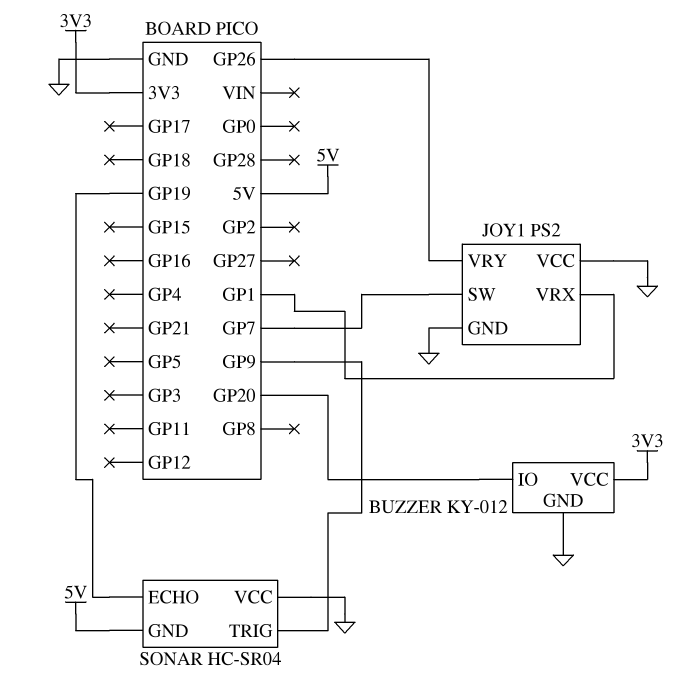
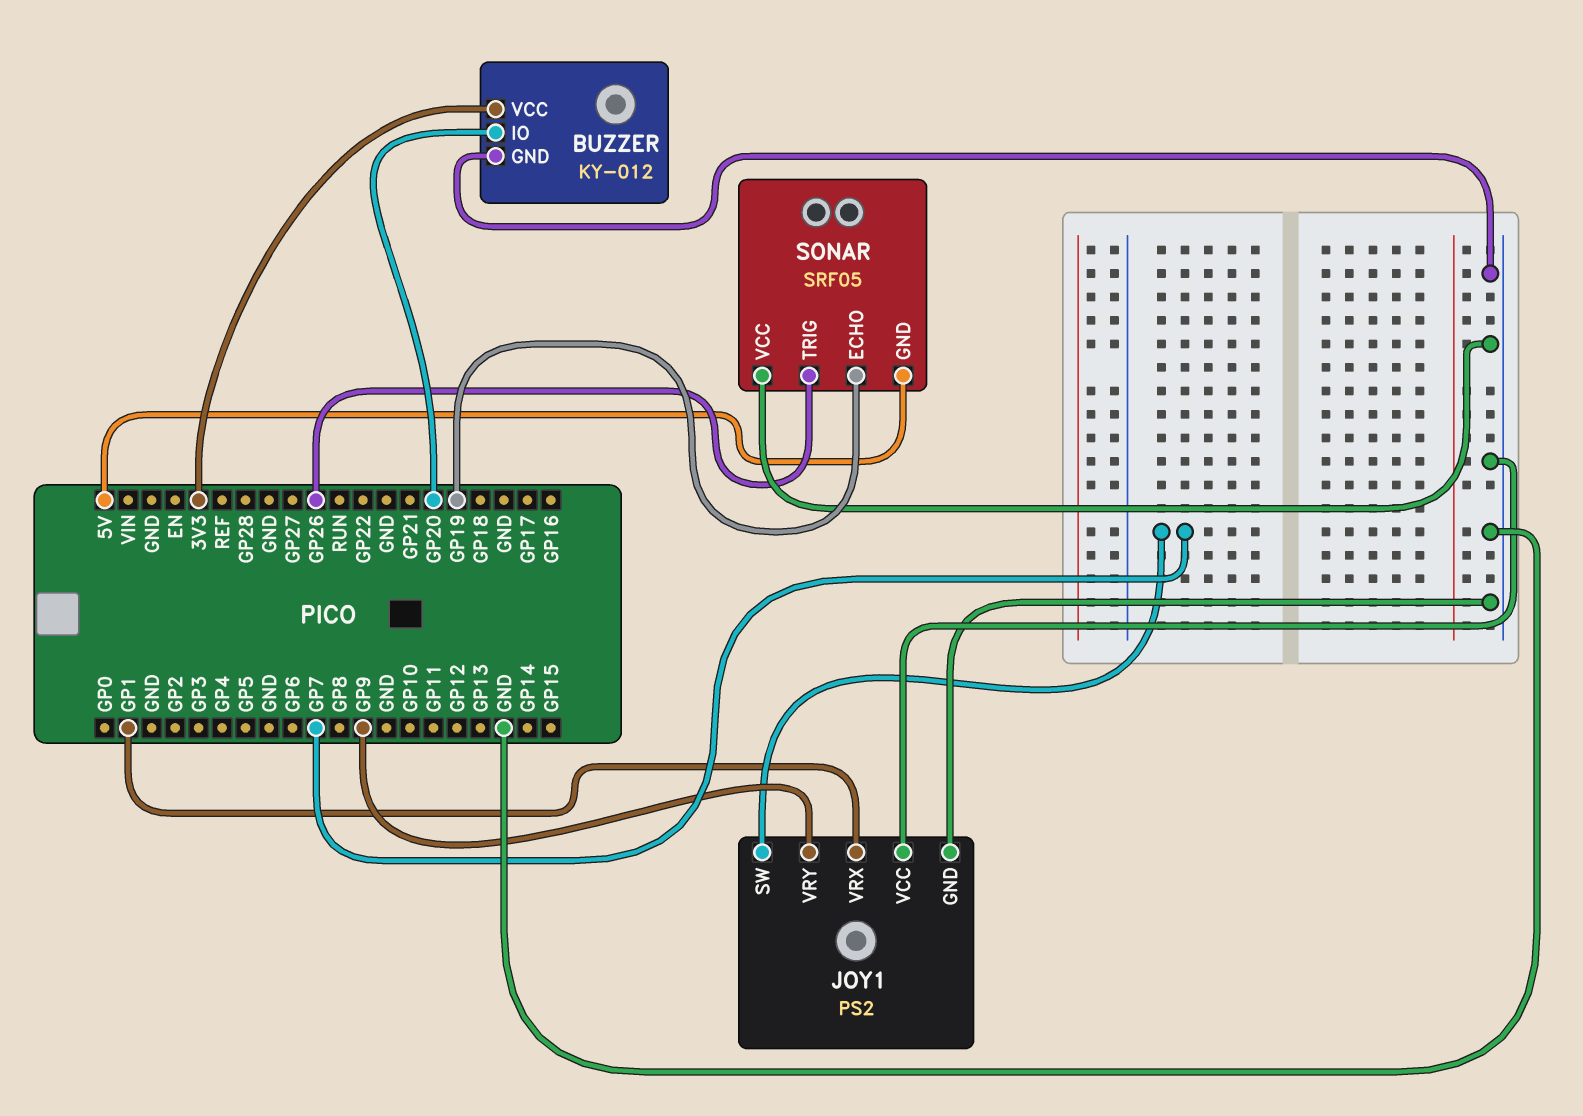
JOY1 pin VRY: GP26 -> GP9
SONAR: HC-SR04 -> SRF05
SONAR pin TRIG: GP9 -> GP26

